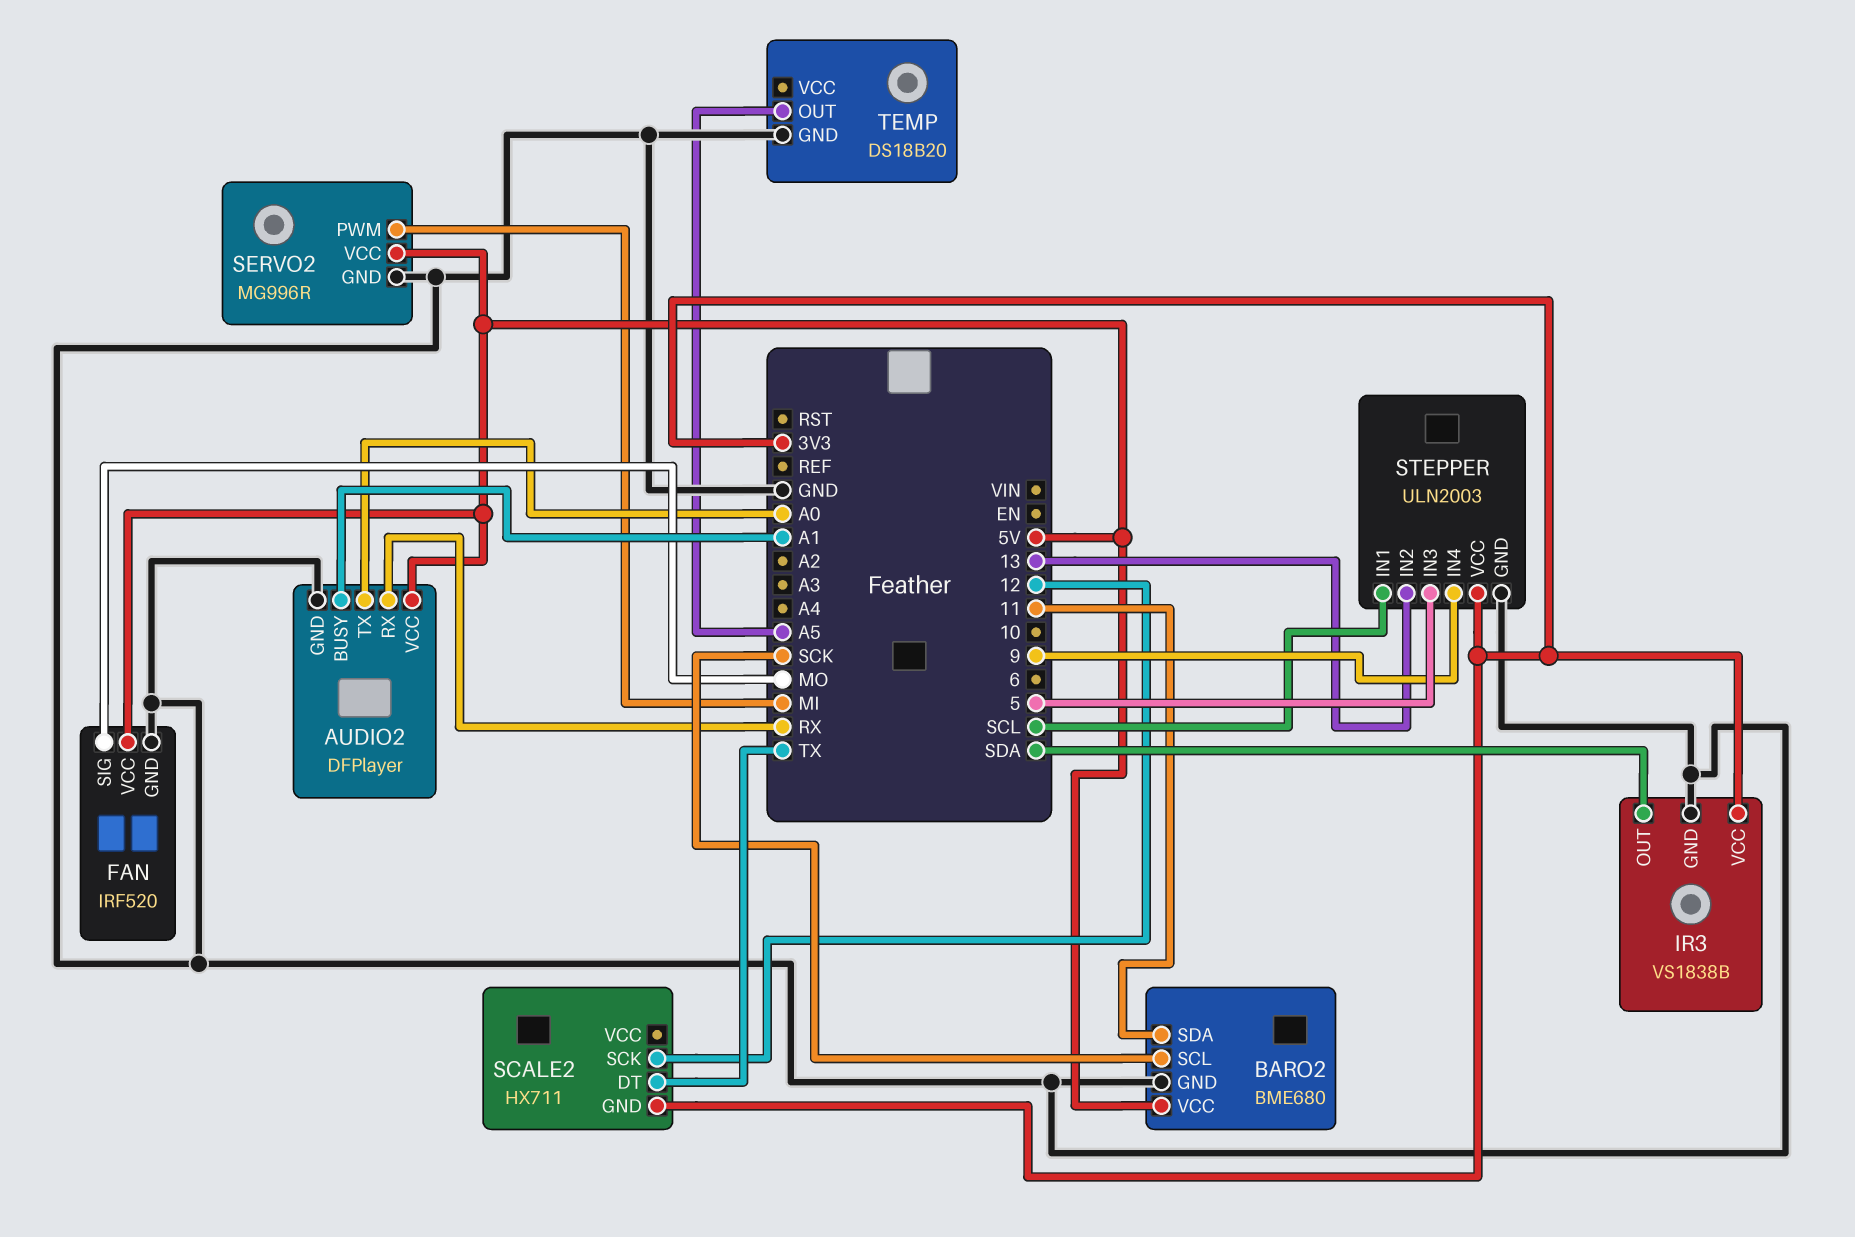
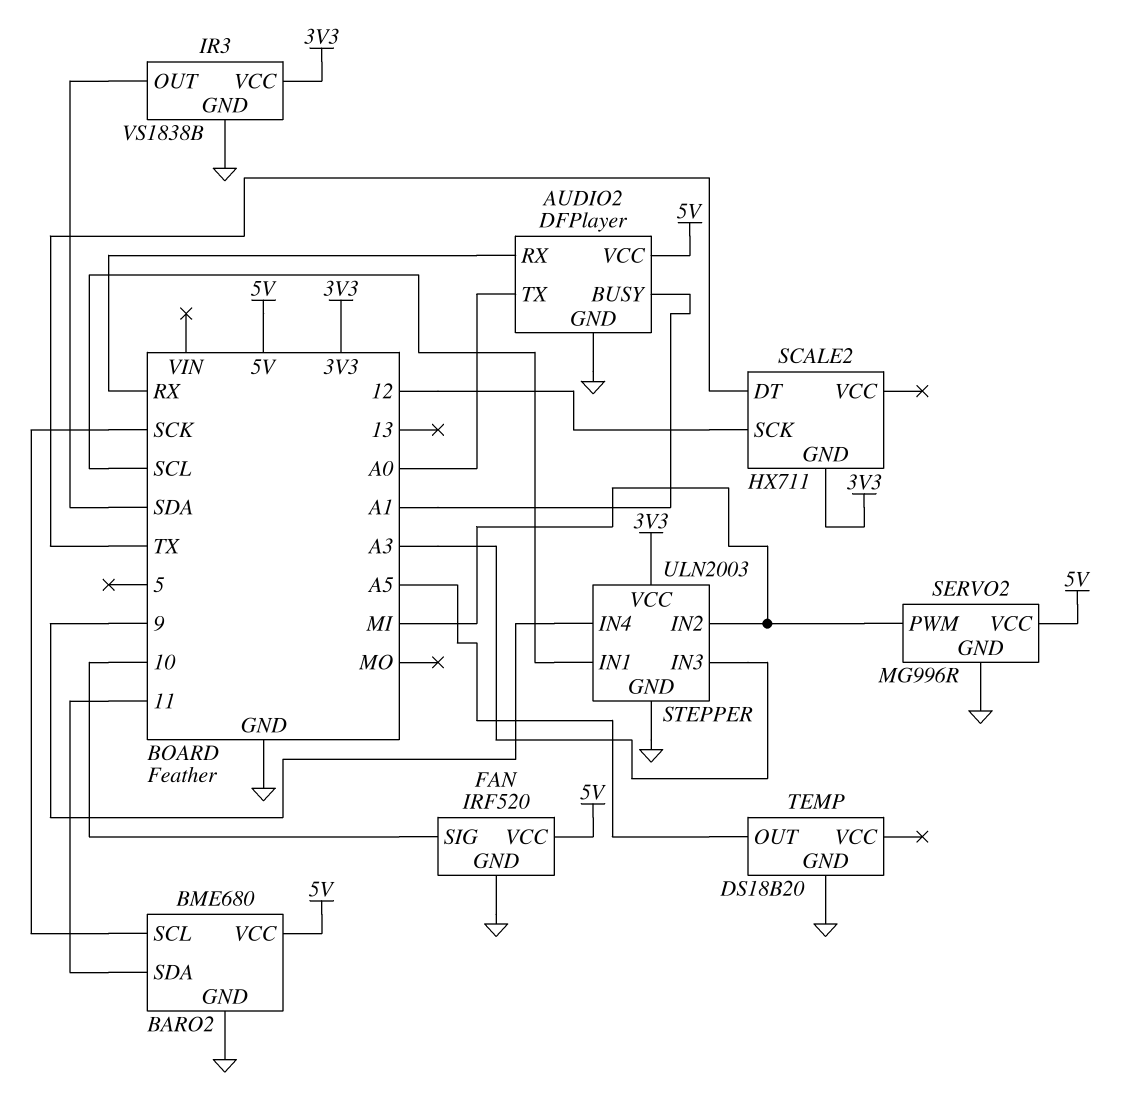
FAN pin SIG: MO -> 10
STEPPER pin IN2: 13 -> MI
STEPPER pin IN3: 5 -> A3

